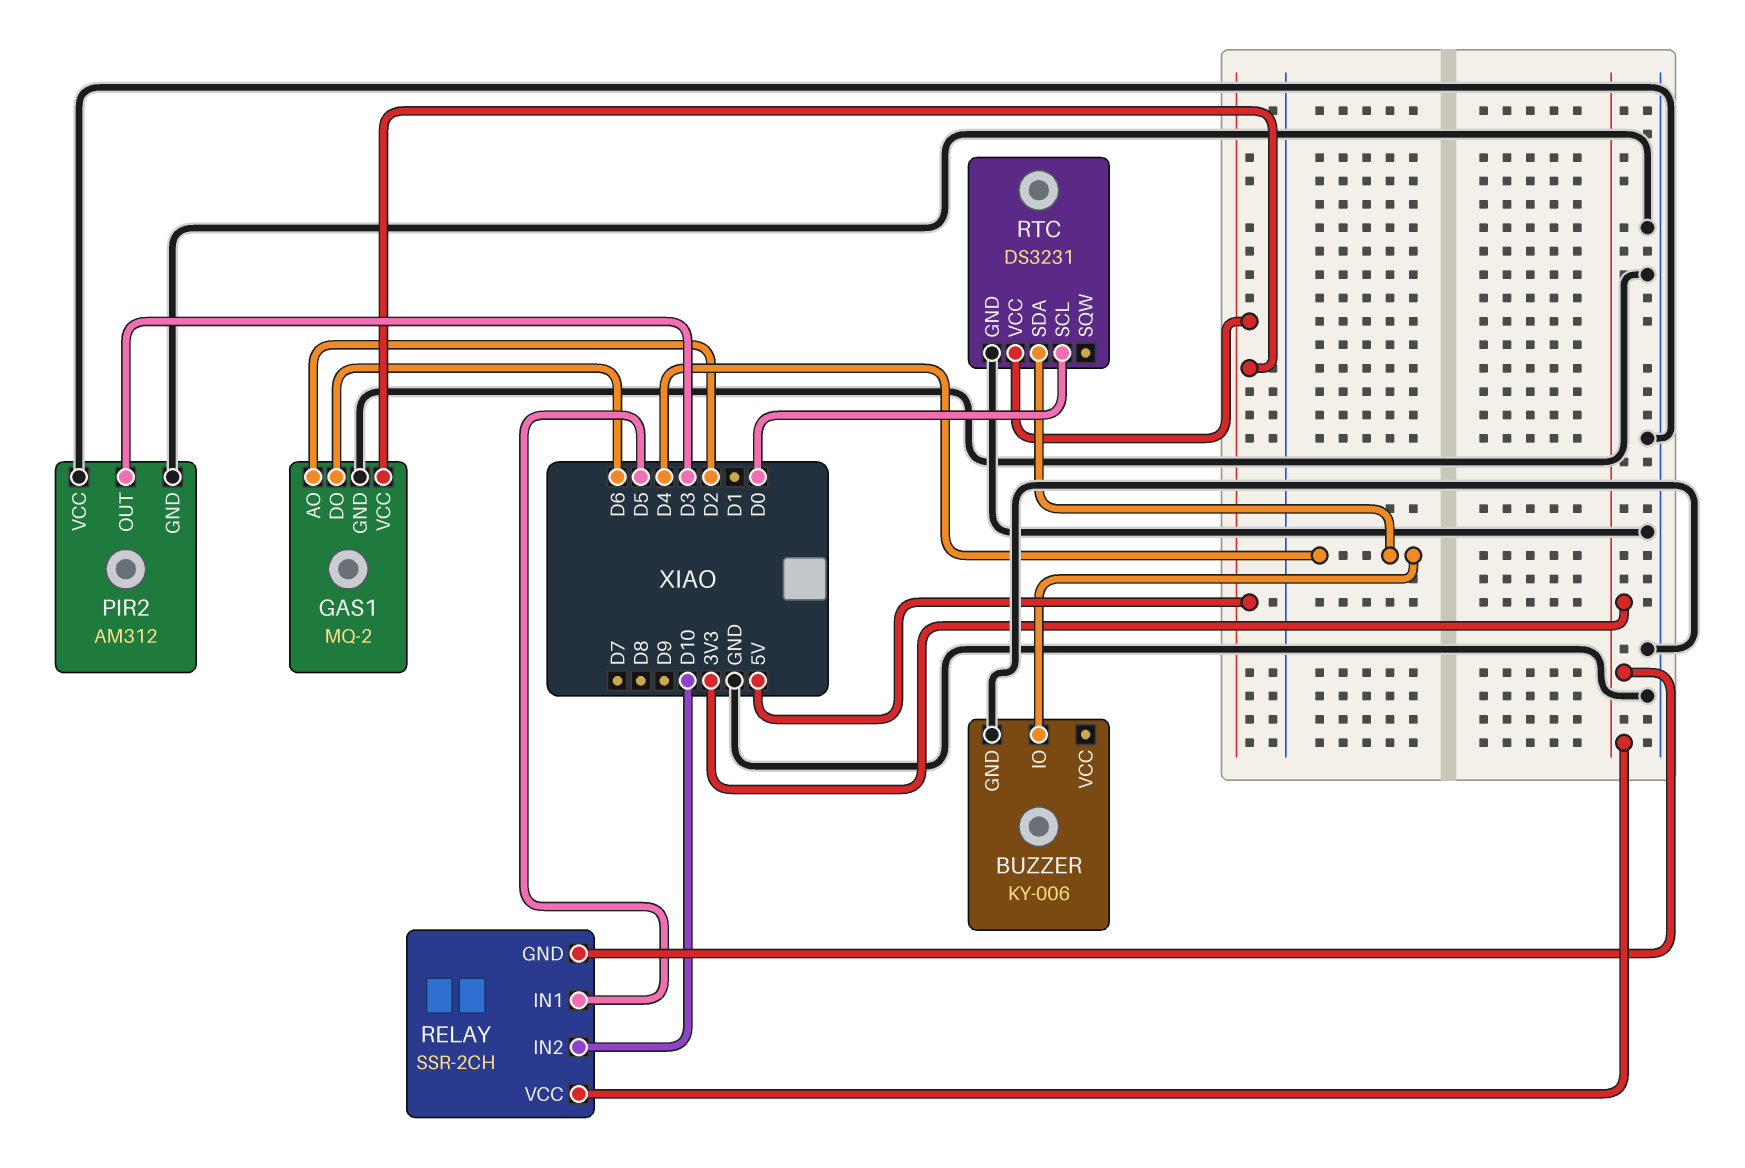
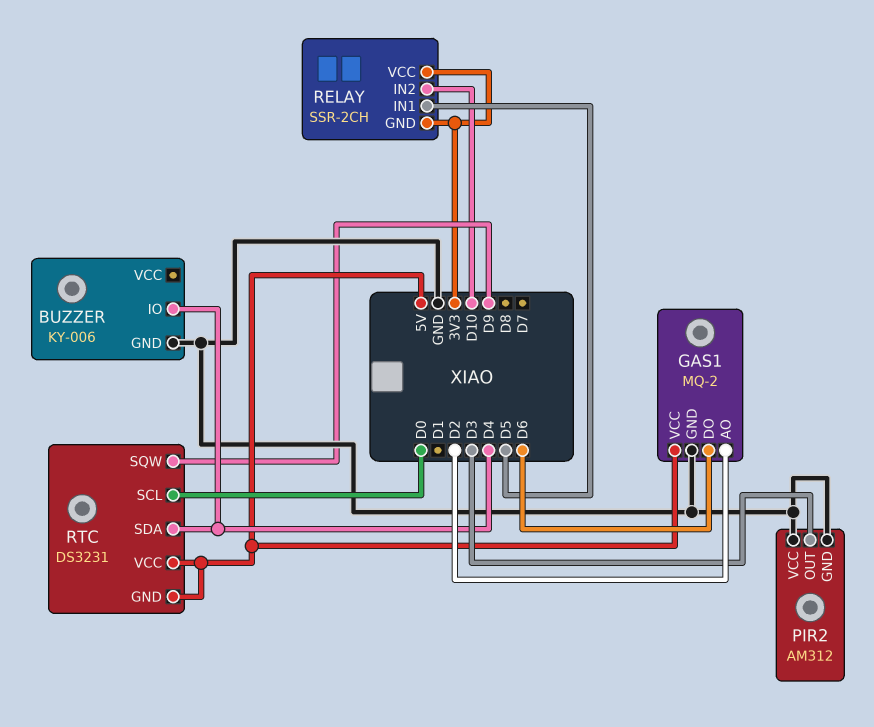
RTC pin GND: GND -> 5V
RTC pin SQW: none -> D9

